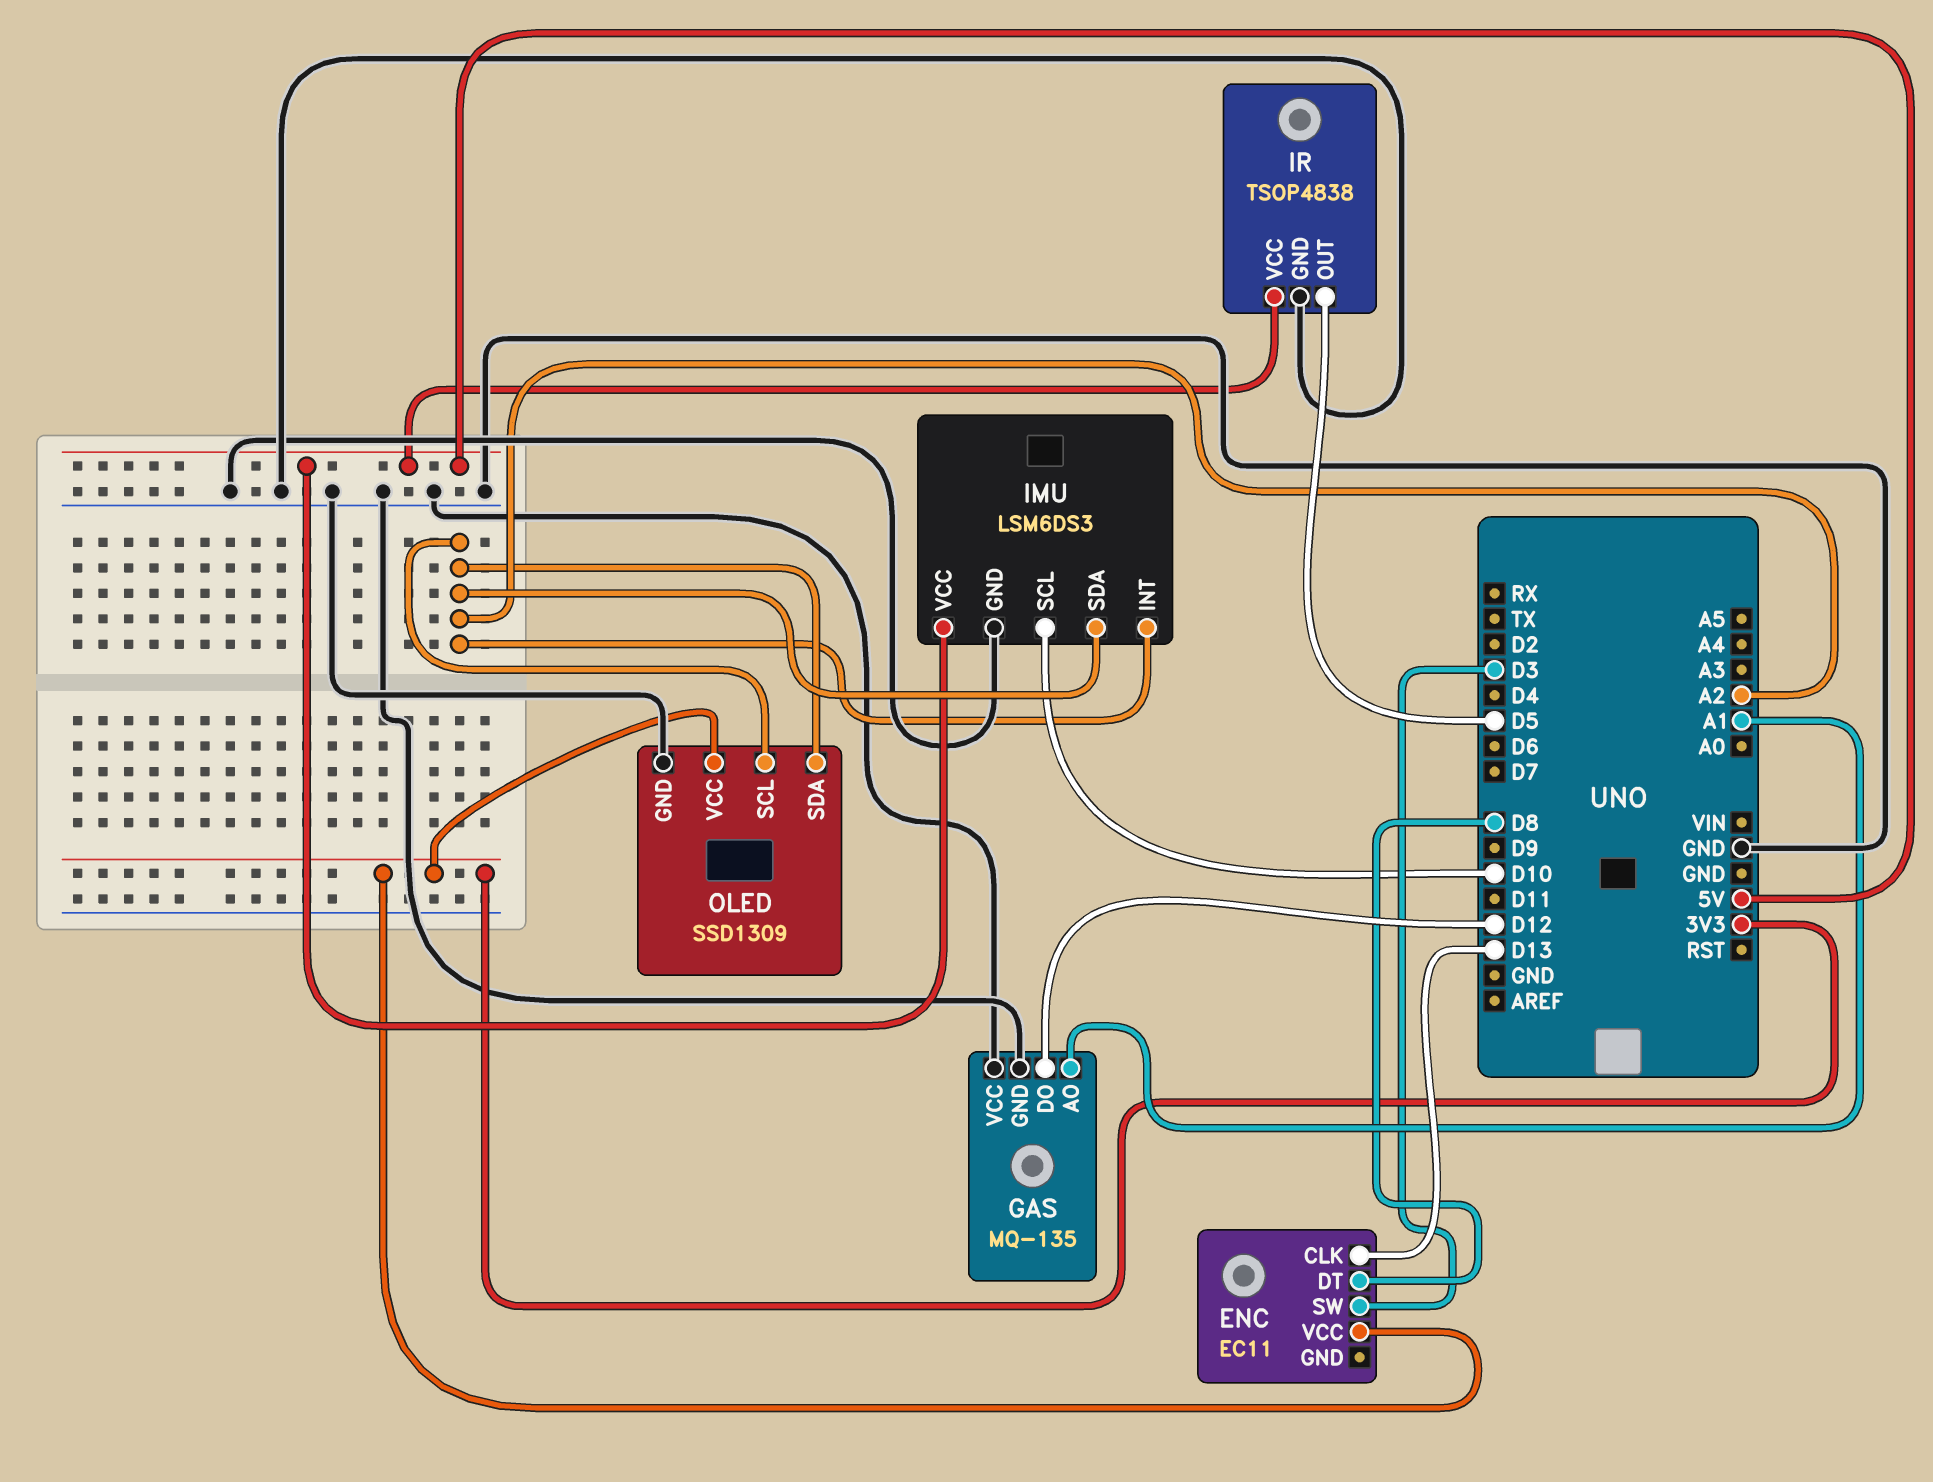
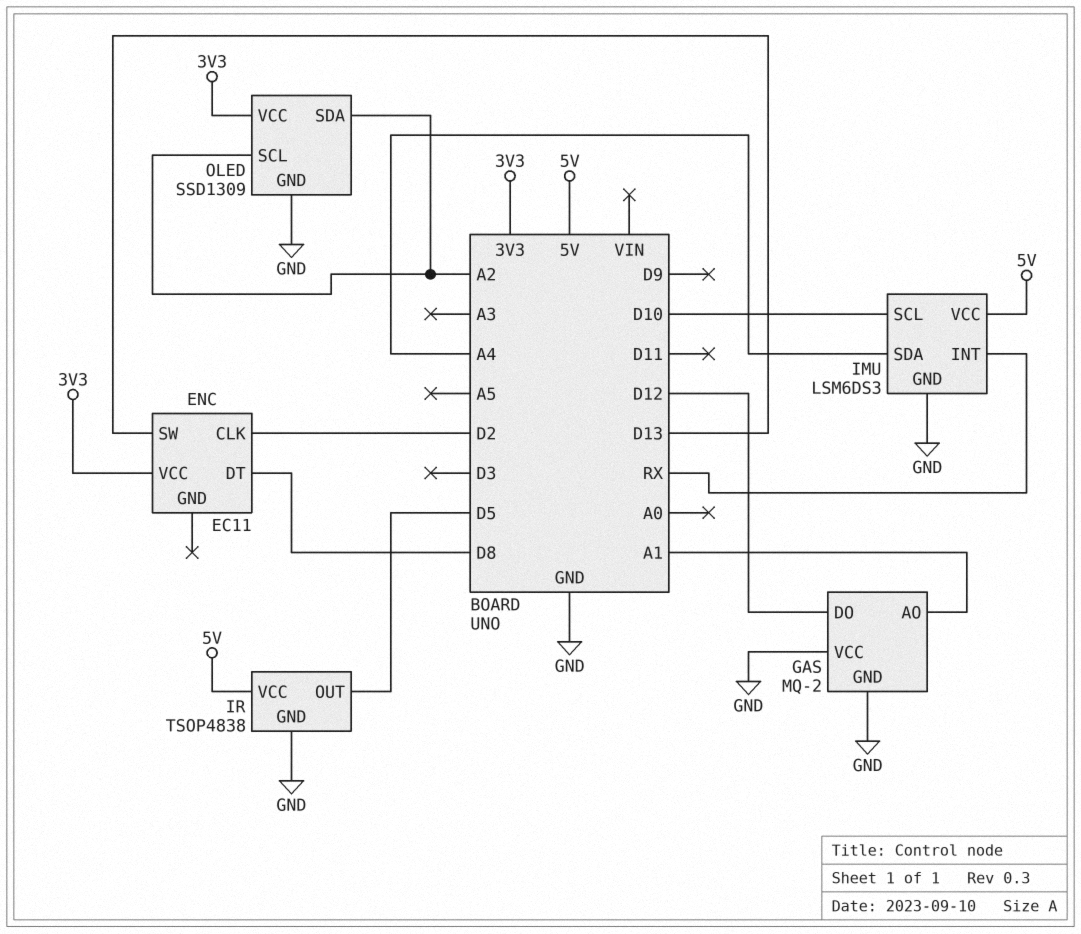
ENC pin CLK: D13 -> D2
ENC pin SW: D3 -> D13
GAS: MQ-135 -> MQ-2
IMU pin INT: A2 -> RX
IMU pin SDA: A2 -> A4

